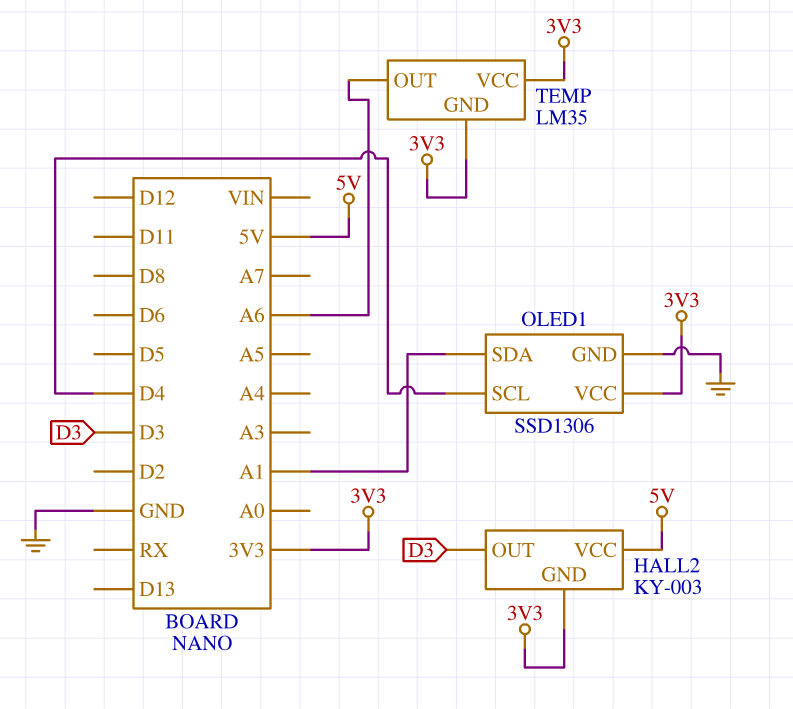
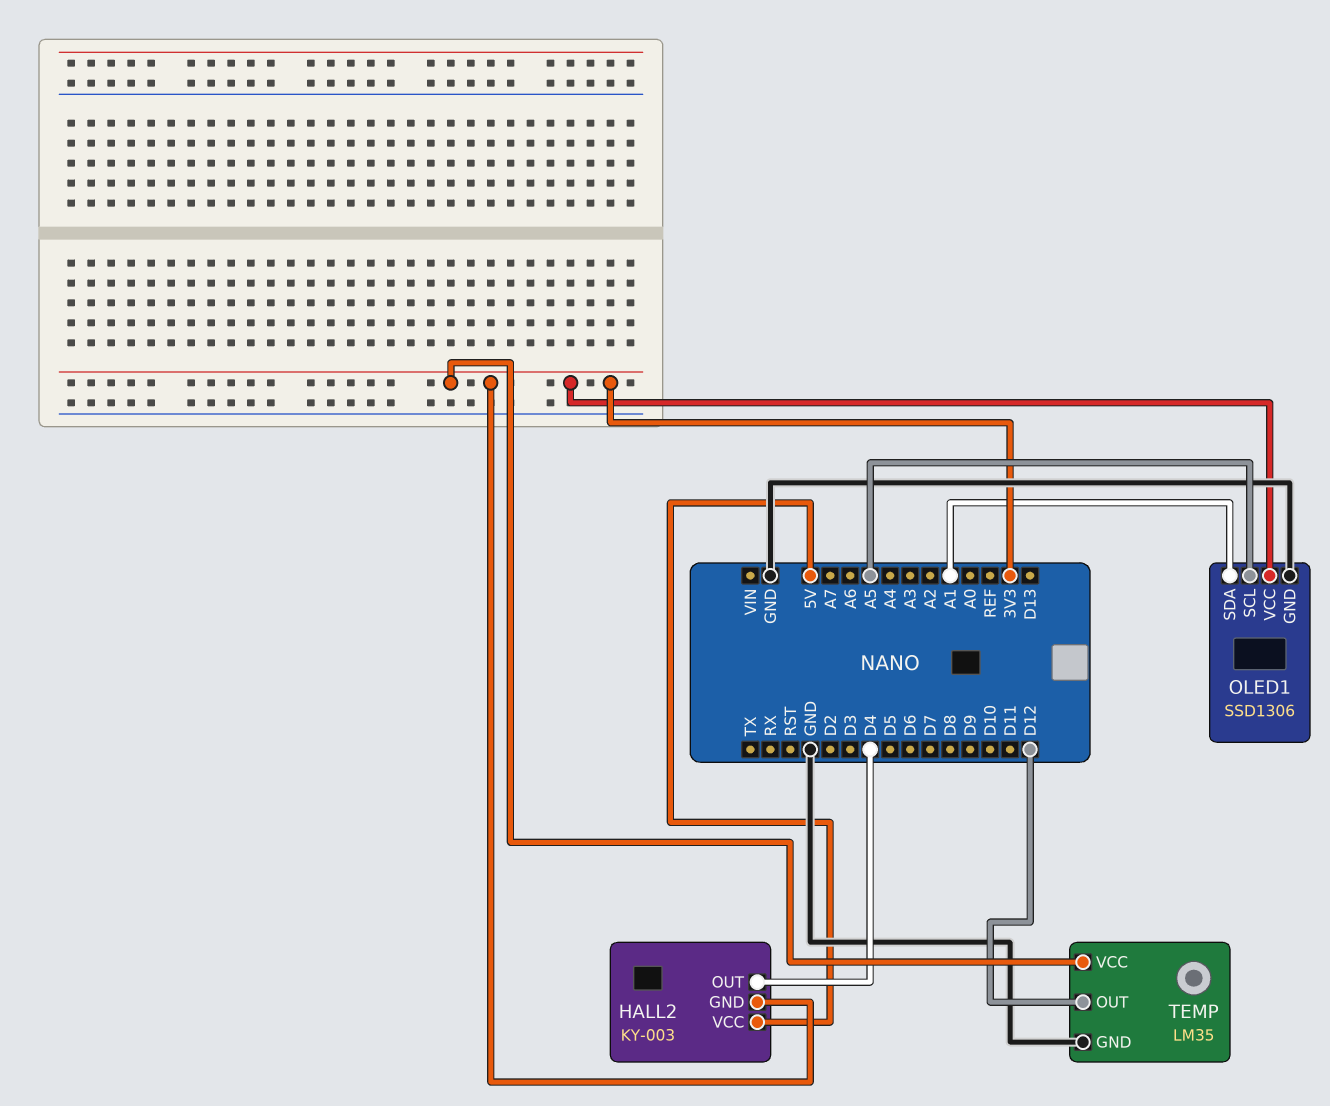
HALL2 pin OUT: D3 -> D4
OLED1 pin SCL: D4 -> A5
TEMP pin GND: 3V3 -> GND
TEMP pin OUT: A6 -> D12

